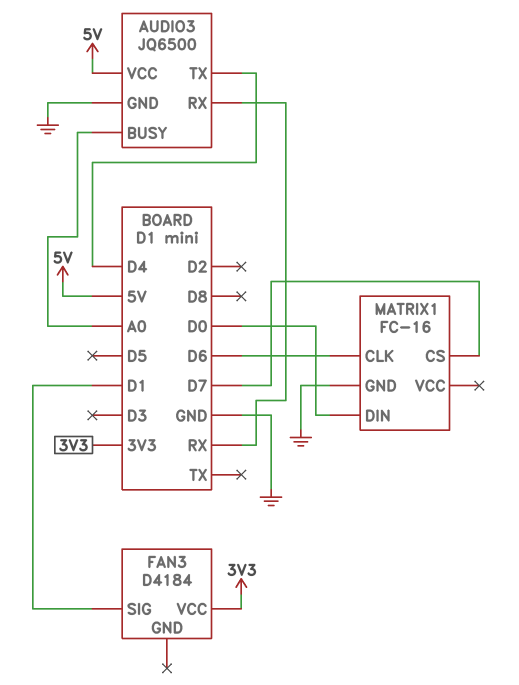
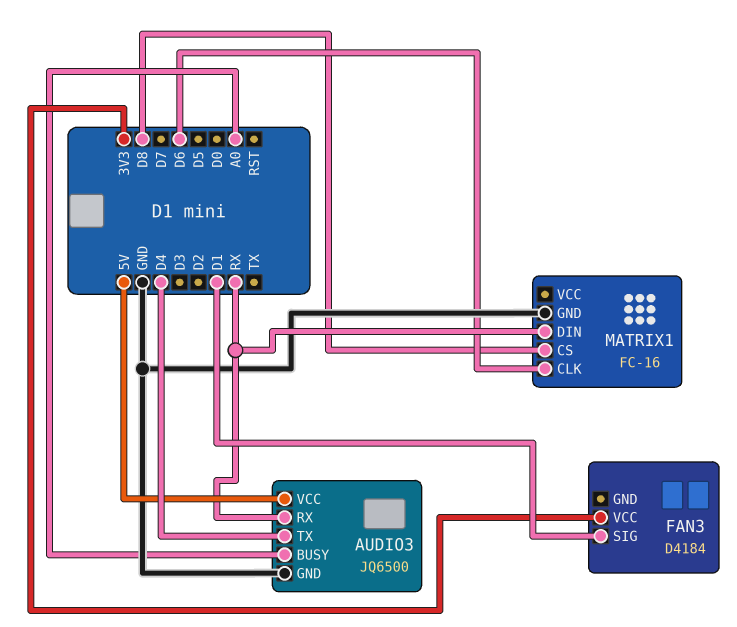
MATRIX1 pin CS: D7 -> D8
MATRIX1 pin DIN: D0 -> RX

